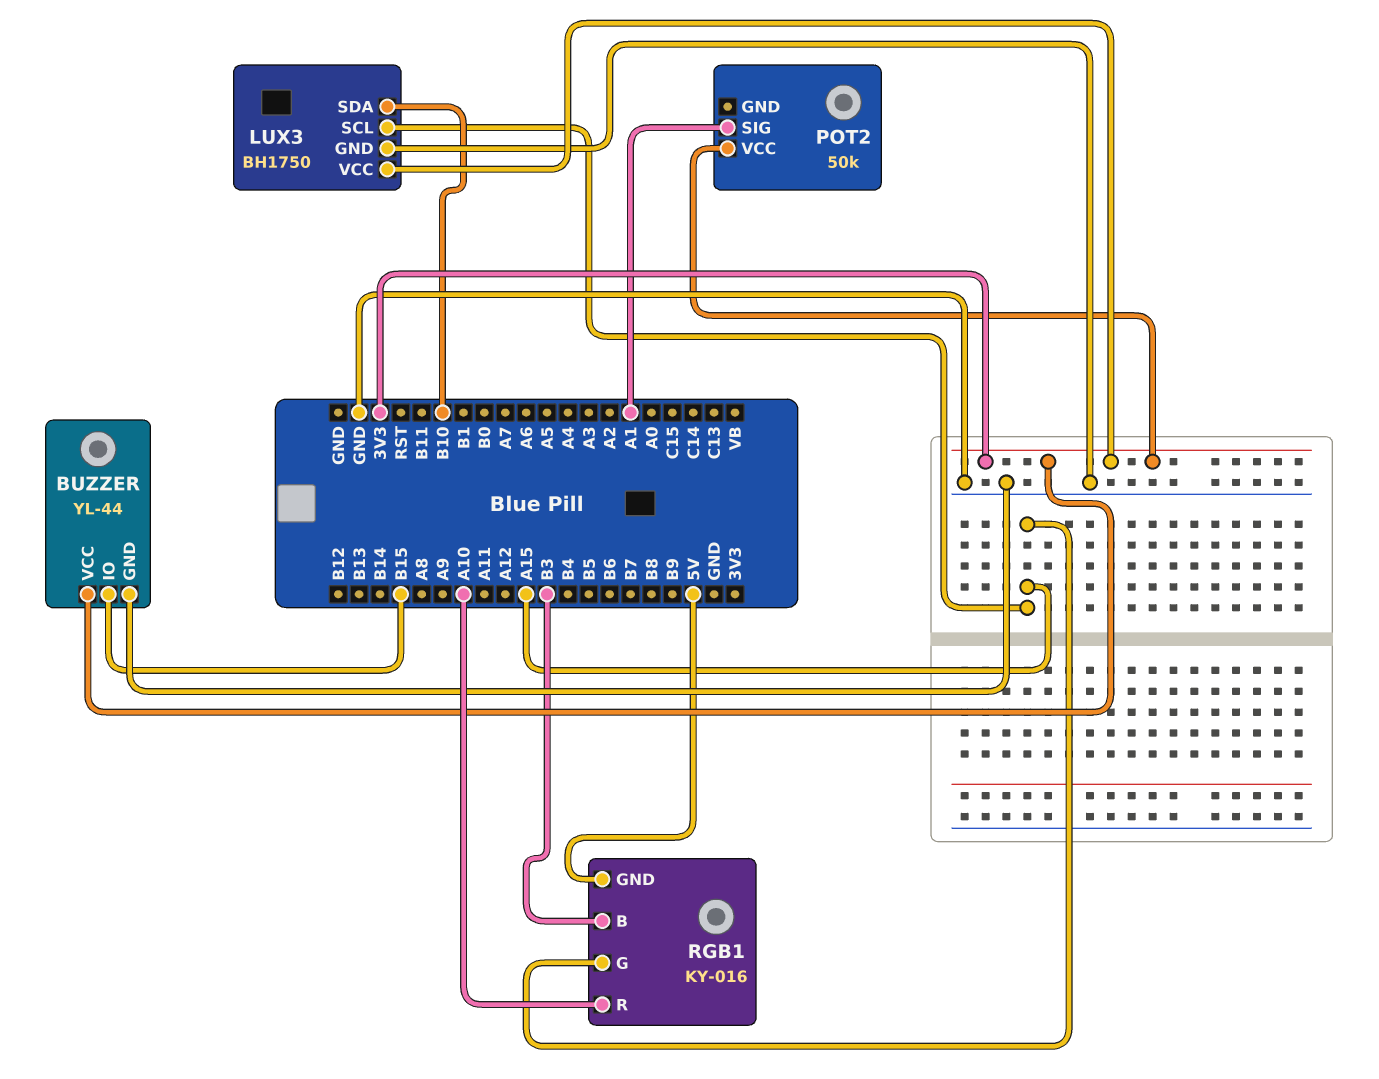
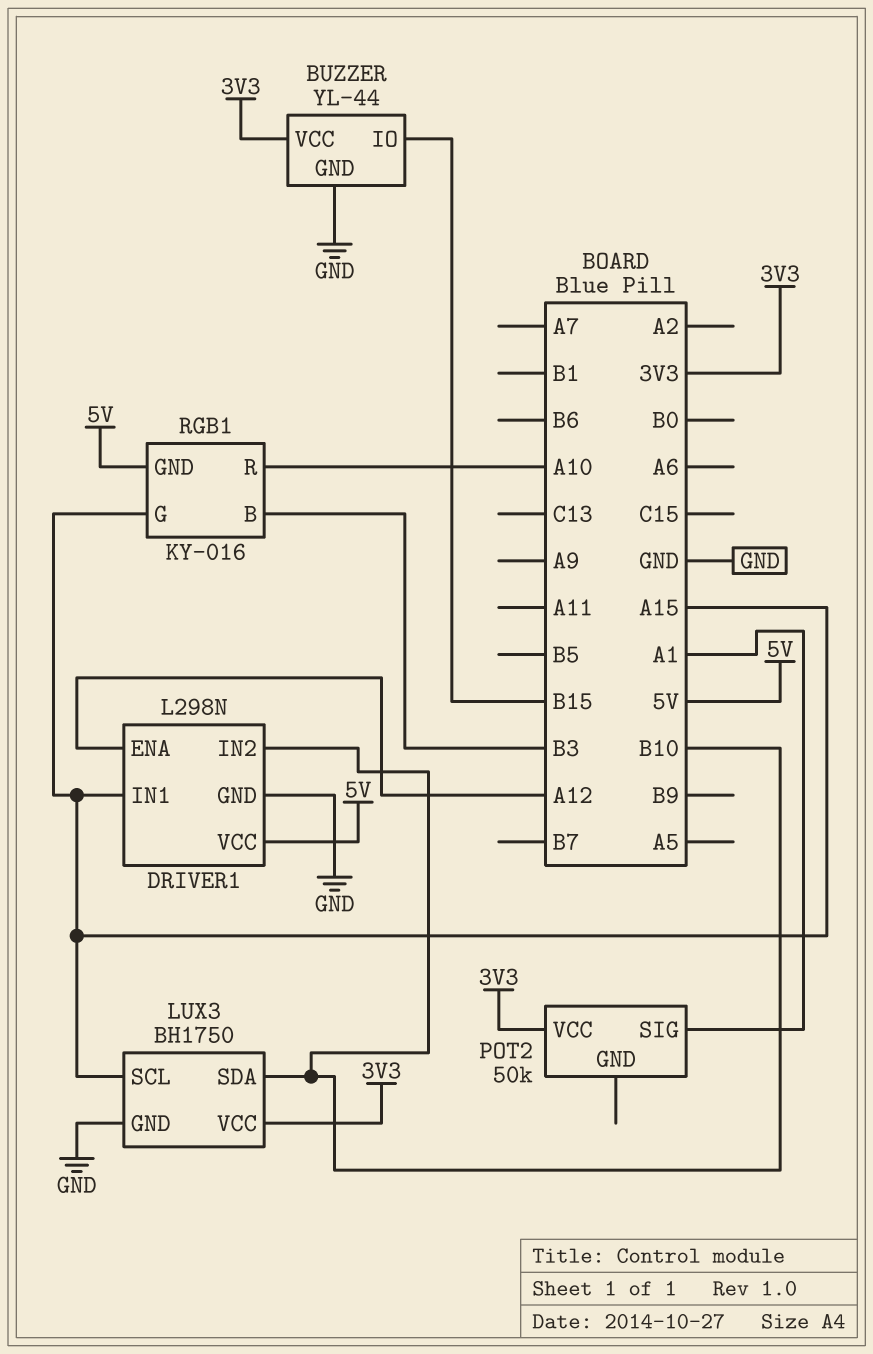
DRIVER1: none -> L298N
DRIVER1 pin ENA: none -> A12
DRIVER1 pin GND: none -> GND
DRIVER1 pin IN1: none -> A15
DRIVER1 pin IN2: none -> B10
DRIVER1 pin VCC: none -> 5V

